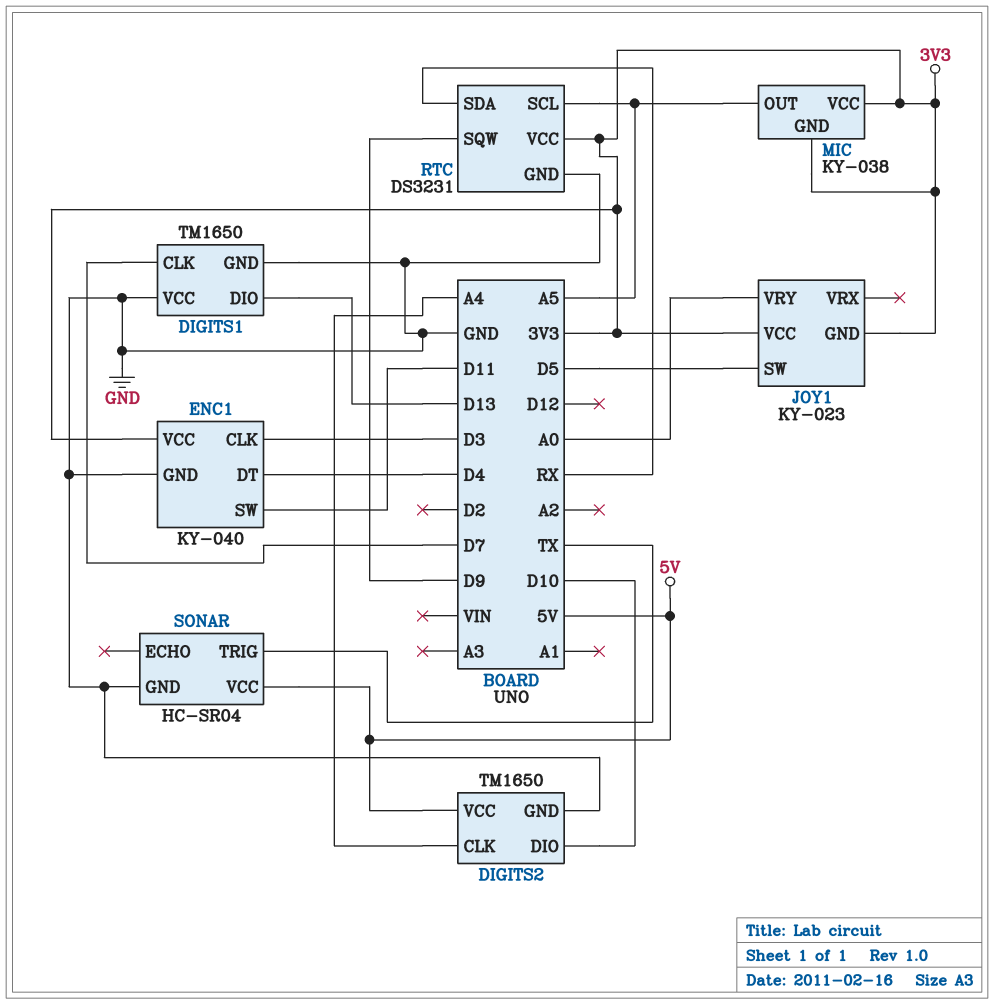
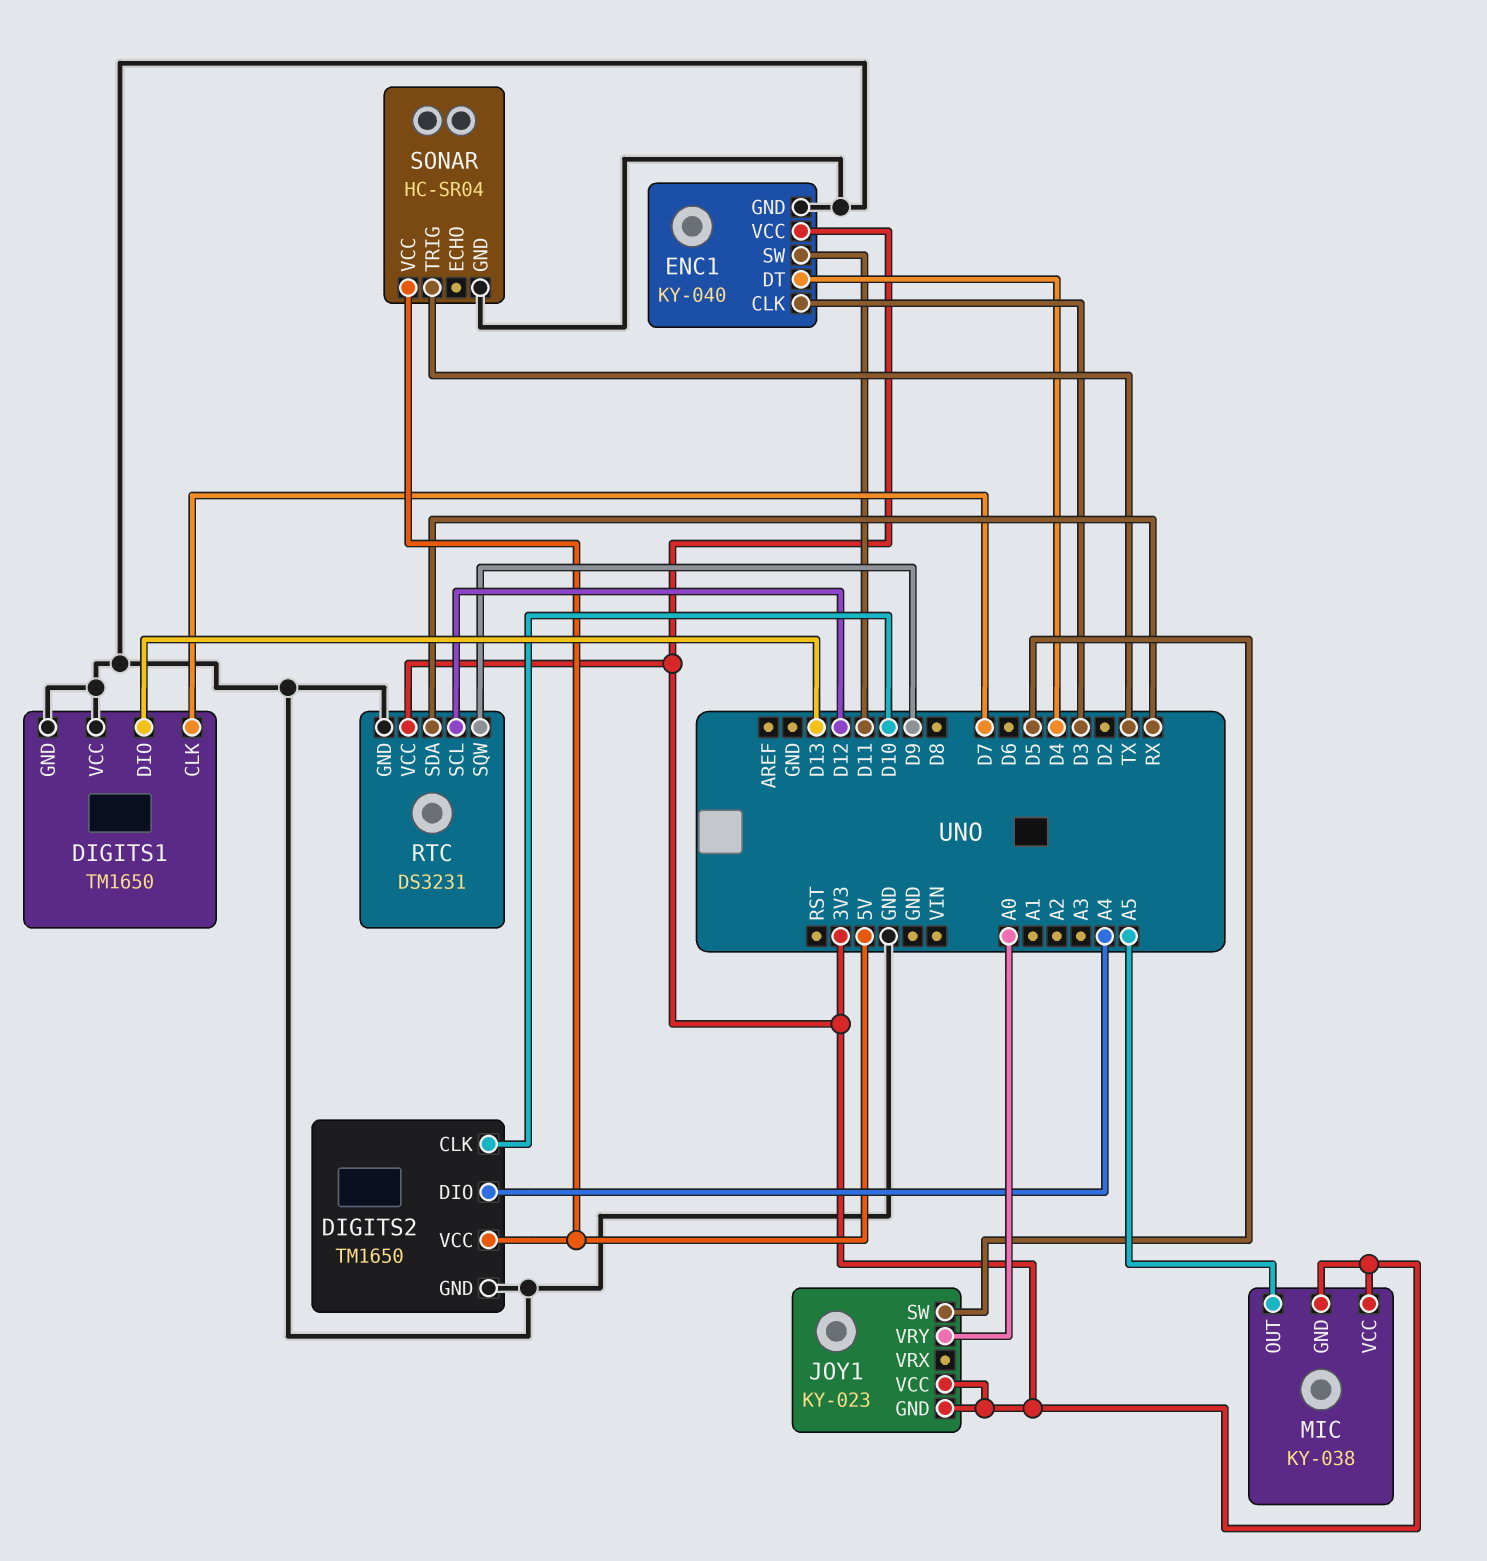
DIGITS2 pin CLK: A4 -> D10
DIGITS2 pin DIO: D10 -> A4
RTC pin SCL: A5 -> D12

